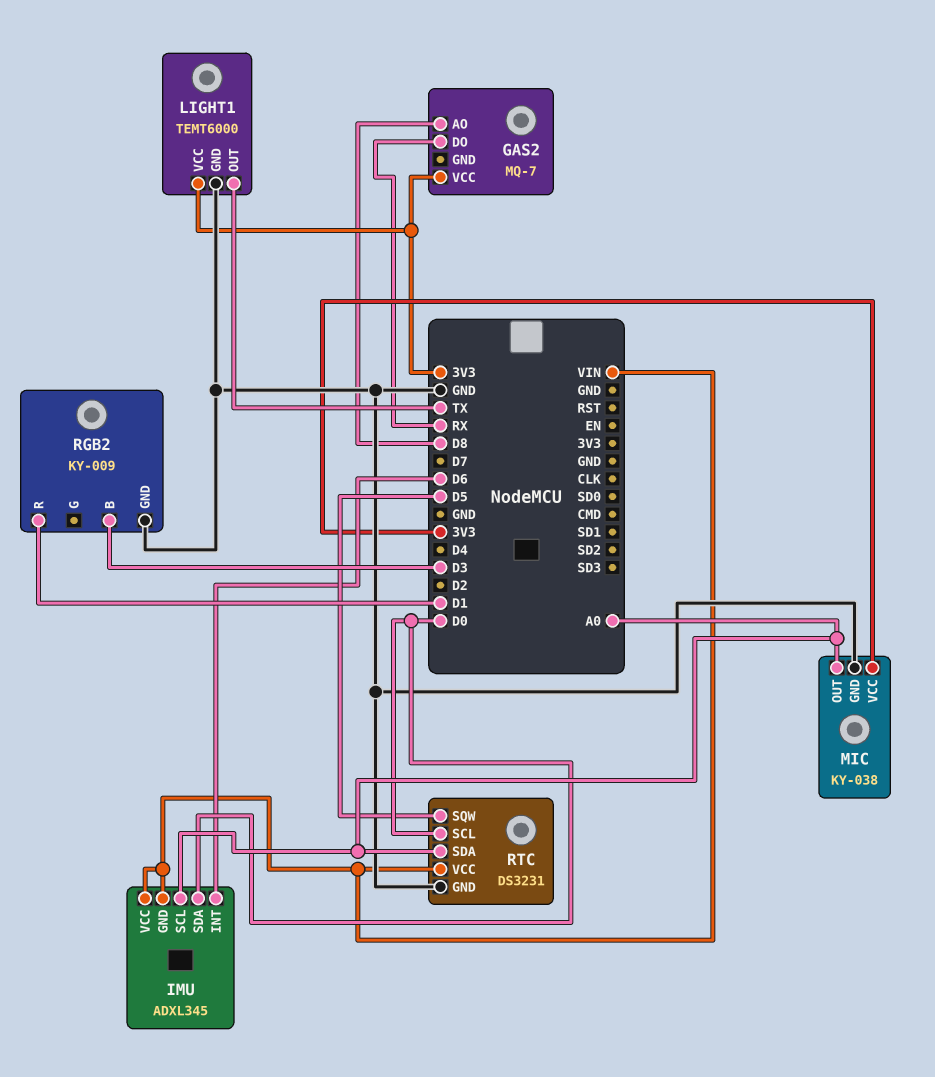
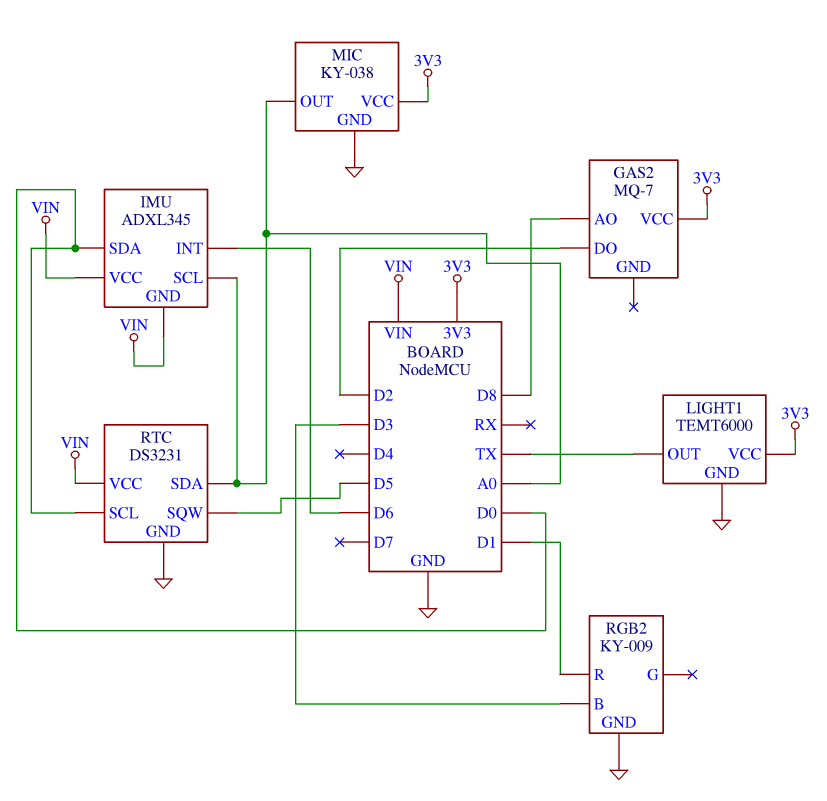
GAS2 pin DO: RX -> D2

